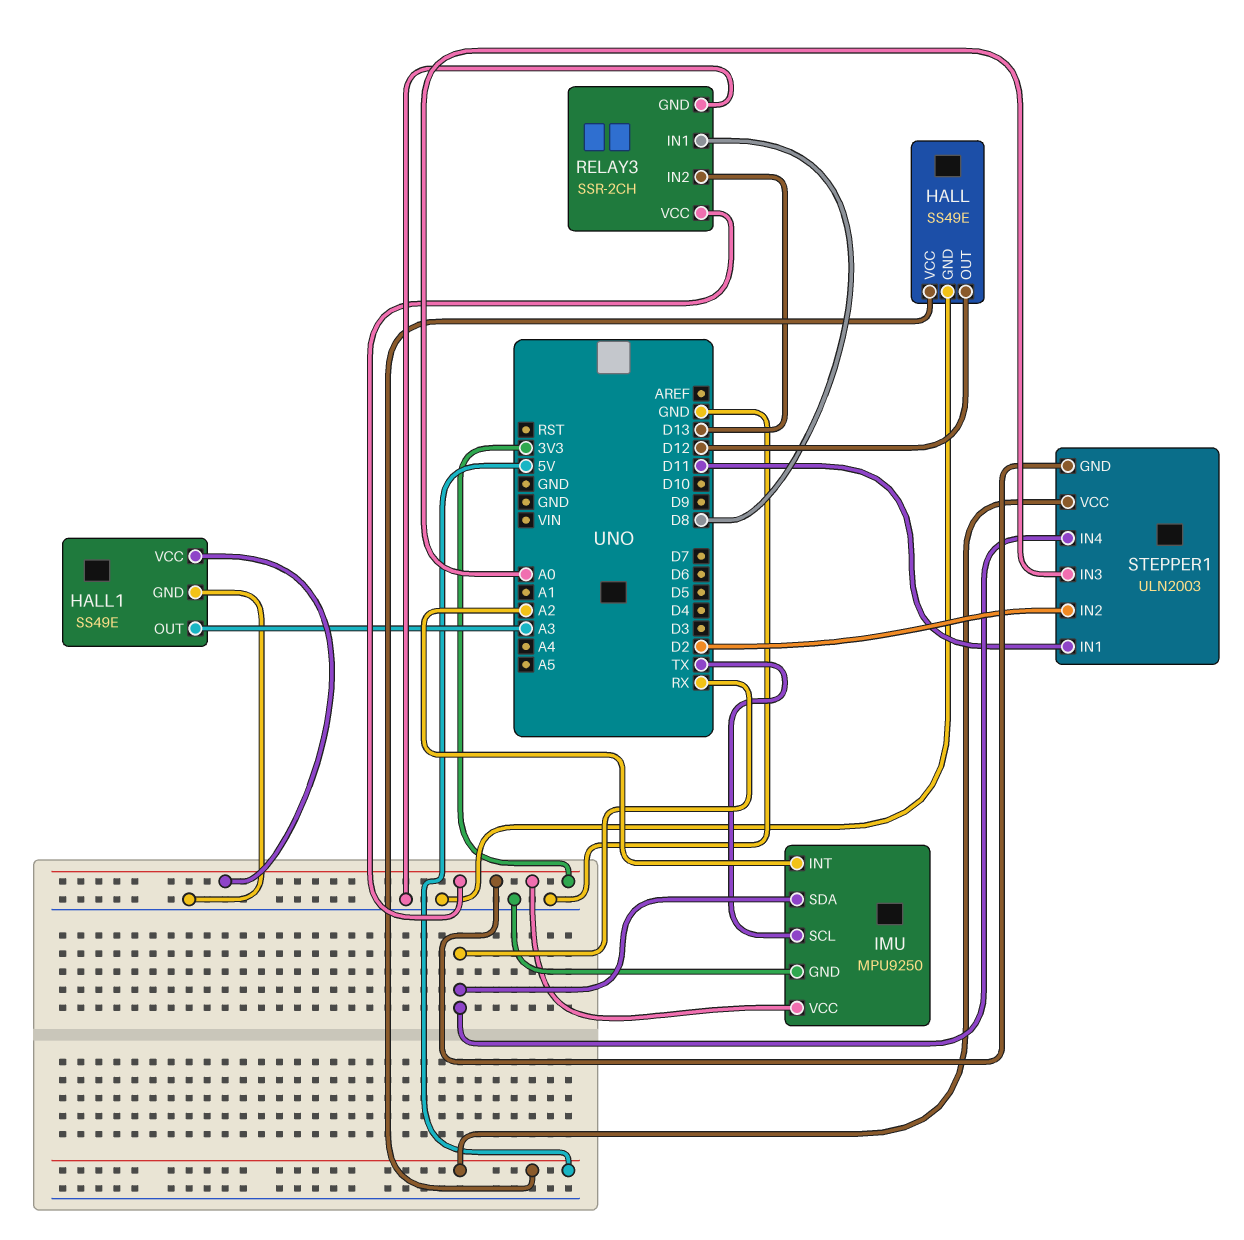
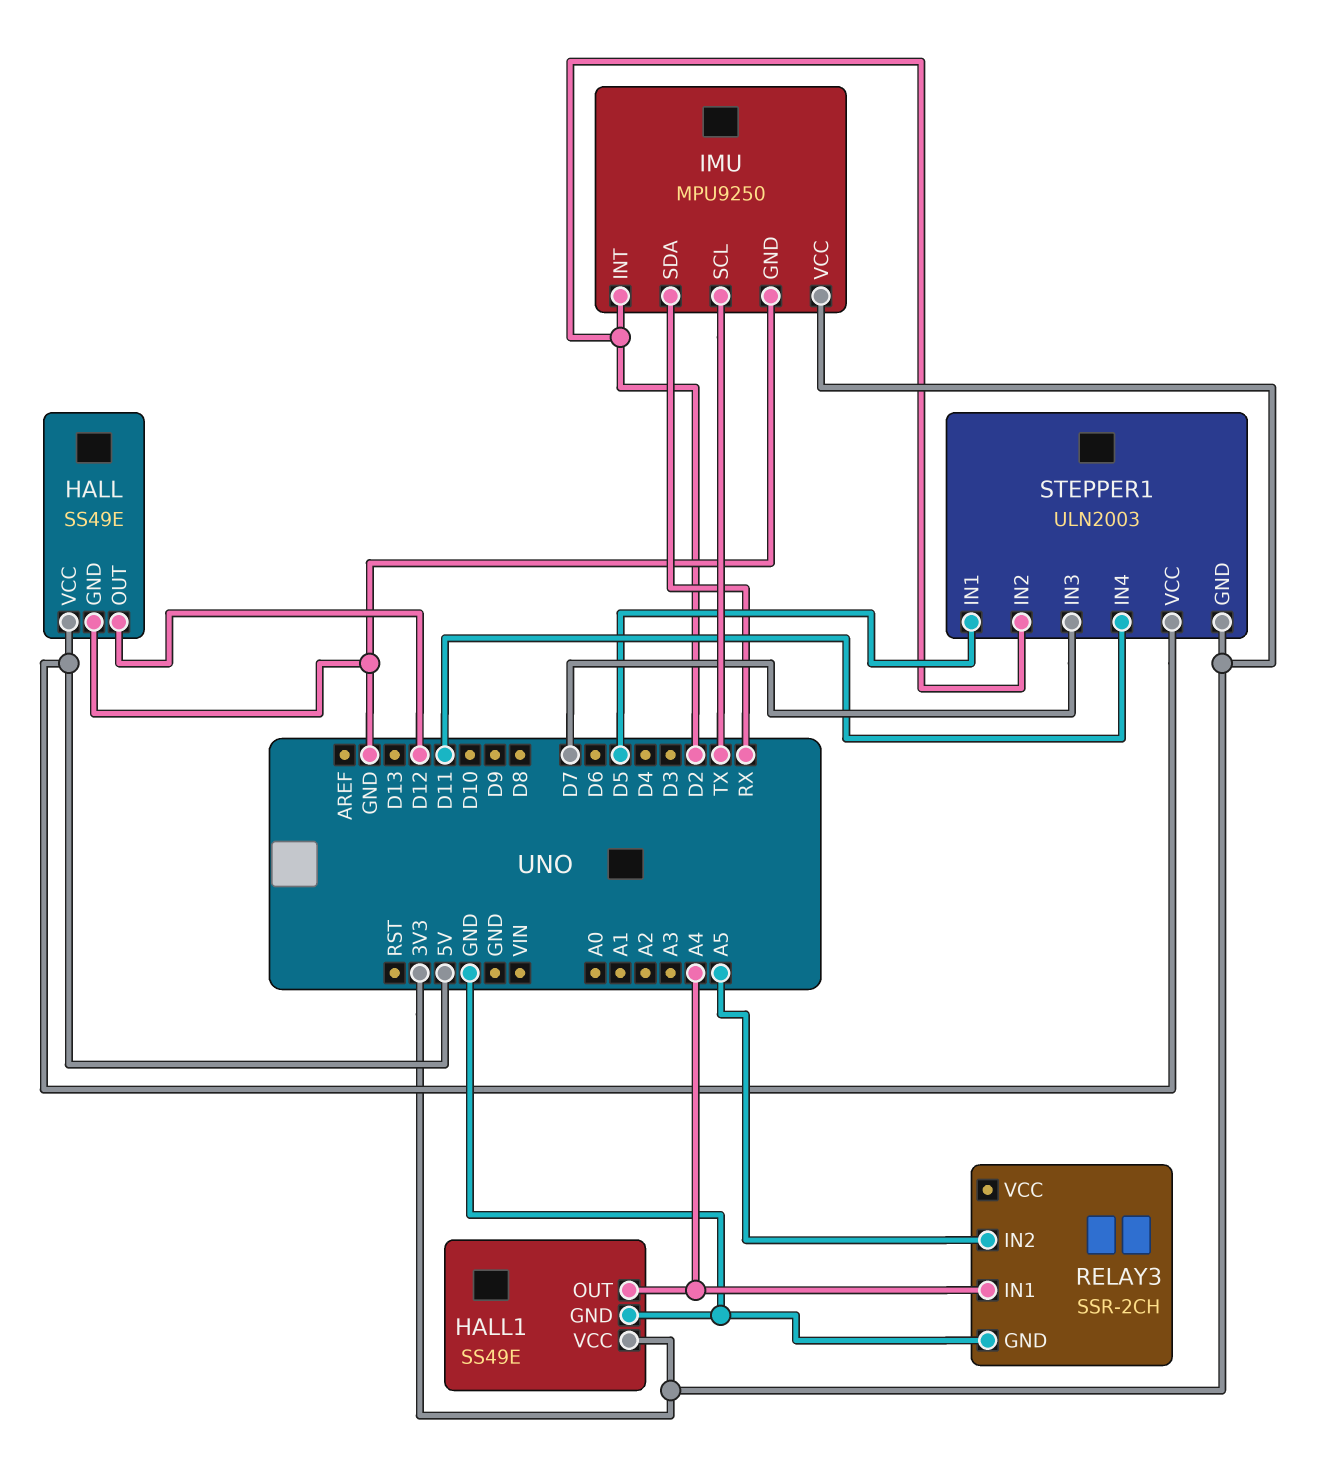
HALL1 pin OUT: A3 -> A4
IMU pin INT: A2 -> D2
RELAY3 pin IN1: D8 -> A4
RELAY3 pin IN2: D13 -> A5
RELAY3 pin VCC: 3V3 -> none
STEPPER1 pin IN1: D11 -> D5
STEPPER1 pin IN3: A0 -> D7
STEPPER1 pin IN4: RX -> D11

